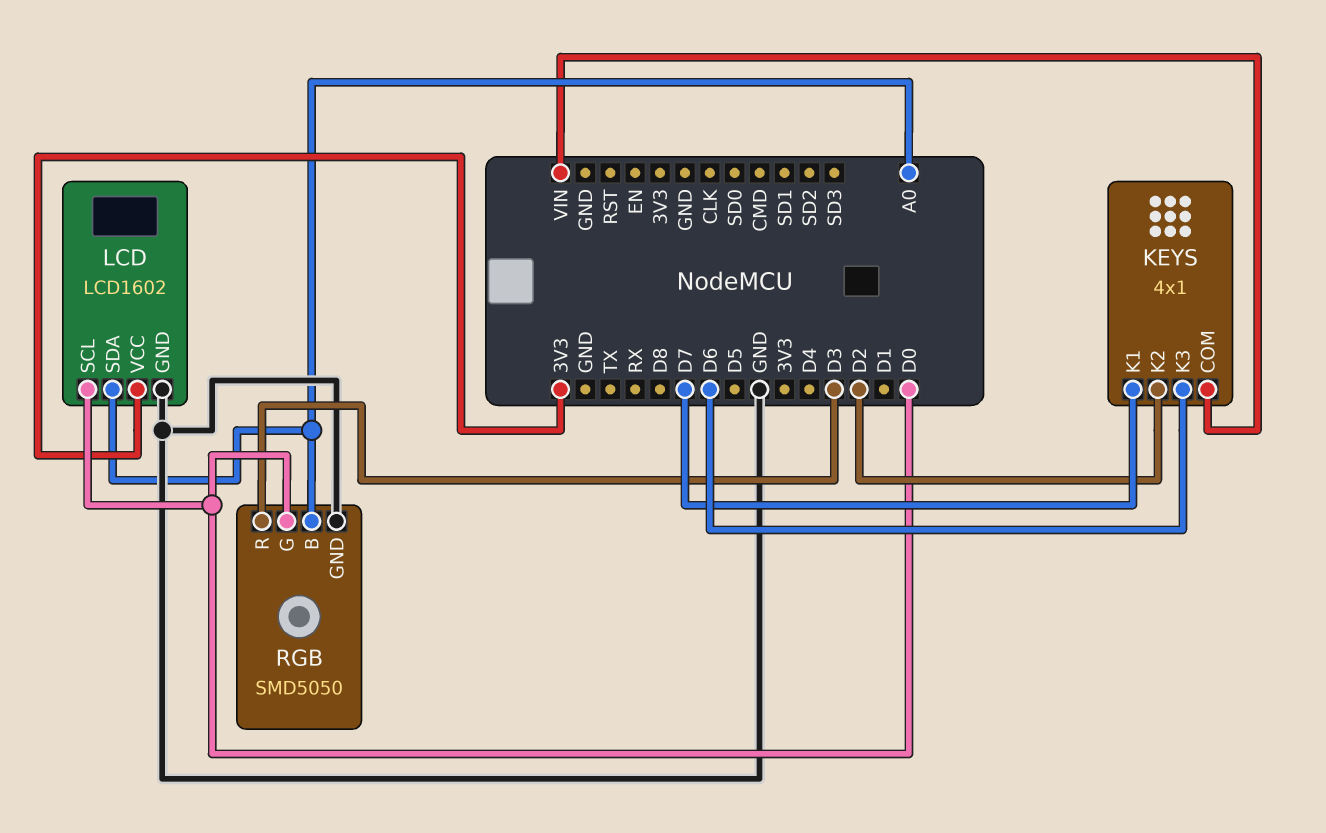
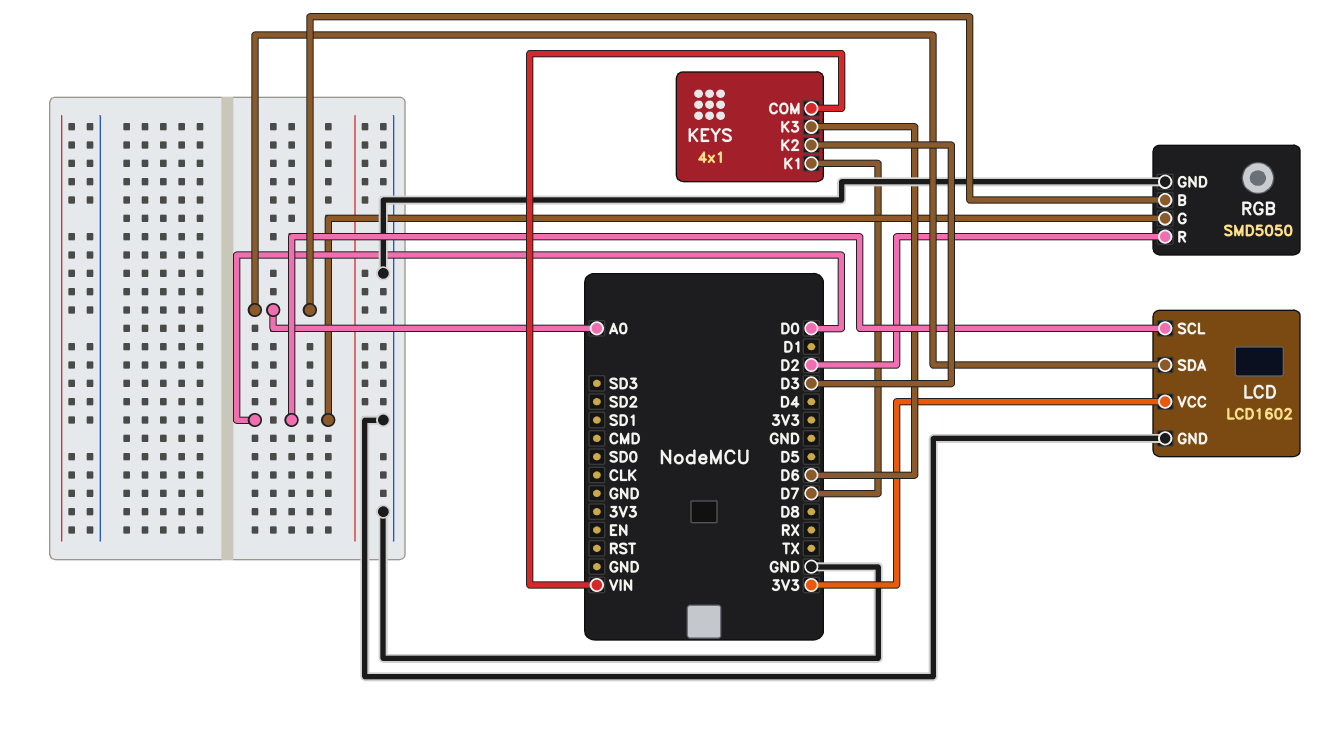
KEYS pin K2: D2 -> D3
RGB pin R: D3 -> D2

